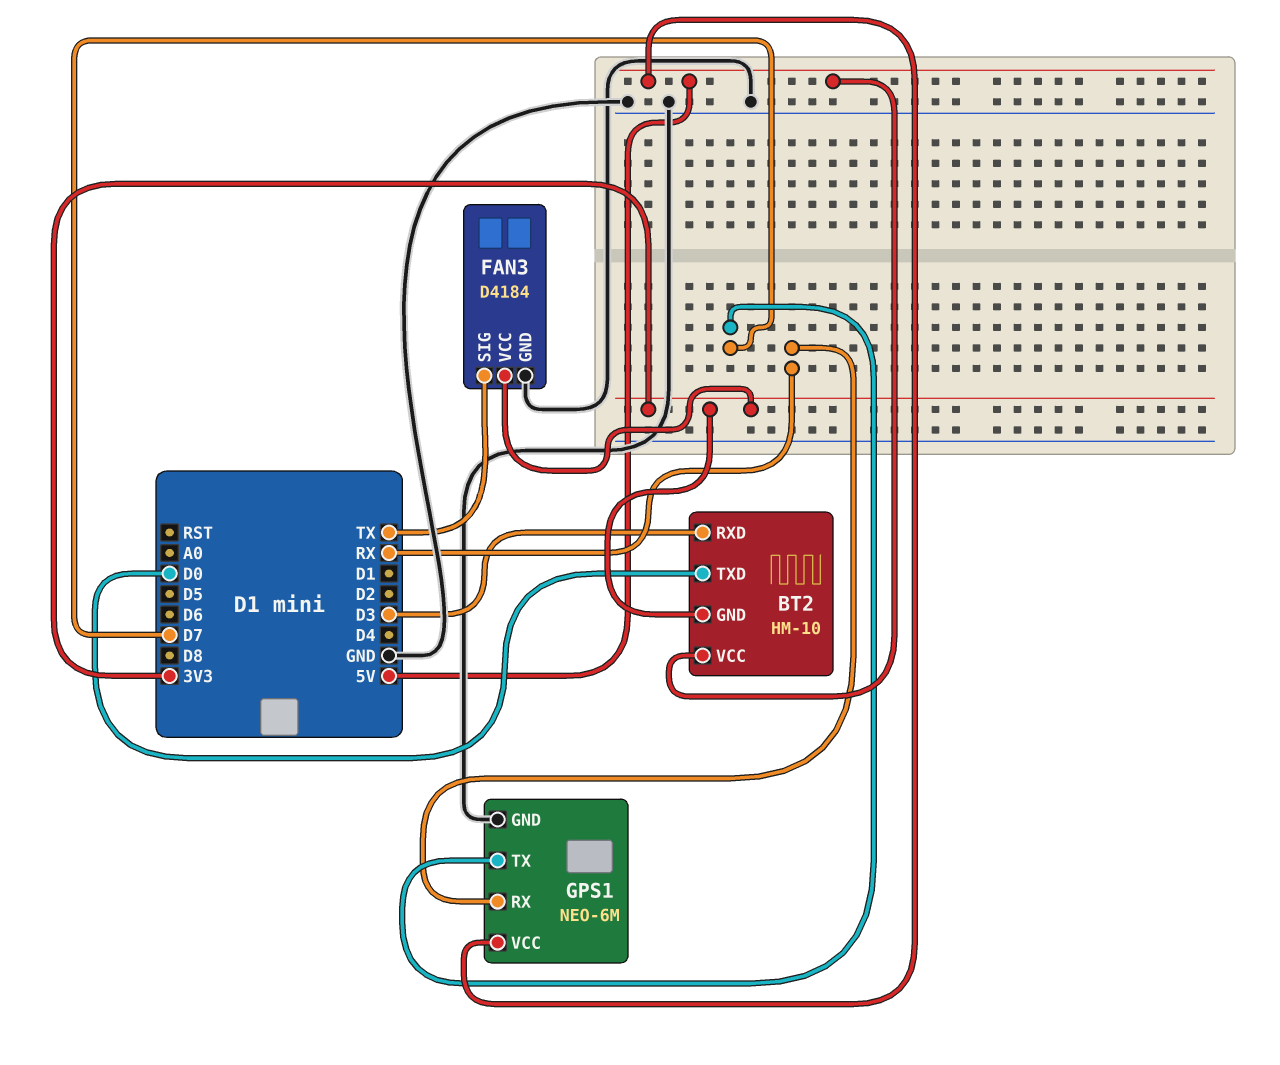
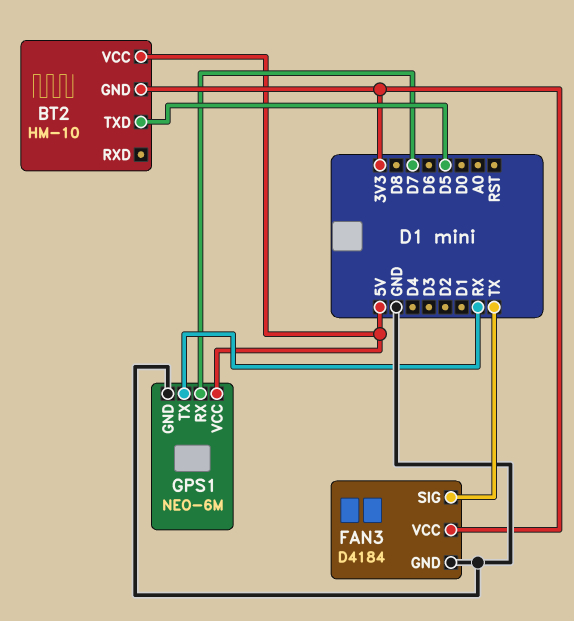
BT2 pin RXD: D3 -> none
BT2 pin TXD: D0 -> D5
GPS1 pin RX: RX -> D7
GPS1 pin TX: D7 -> RX

